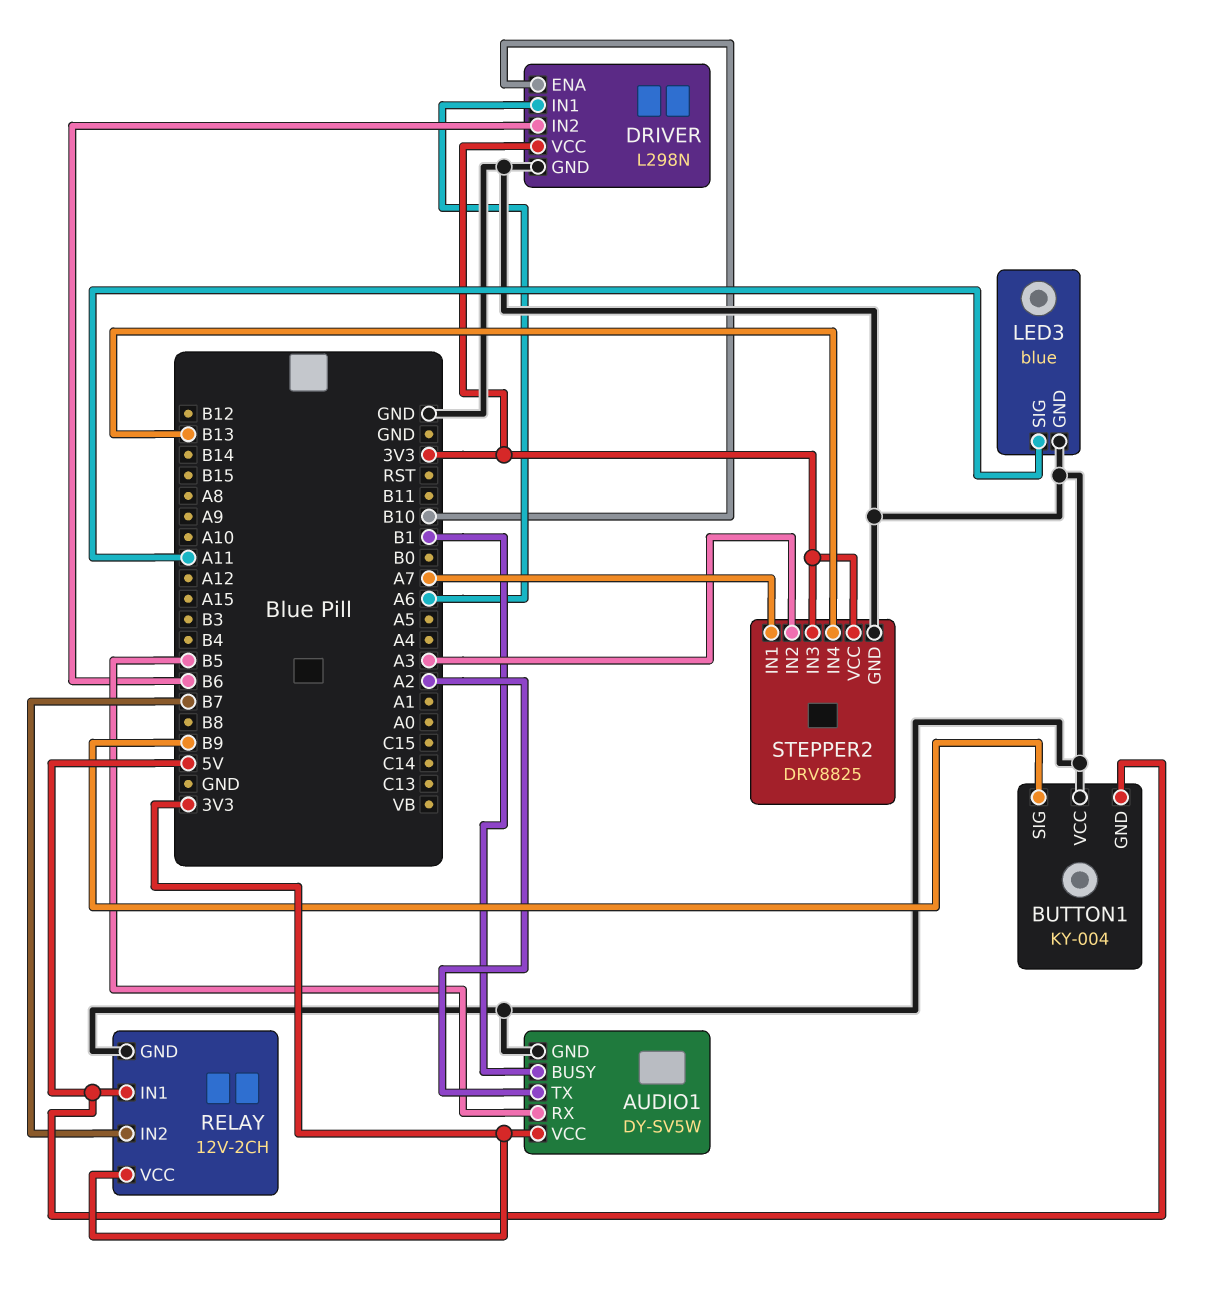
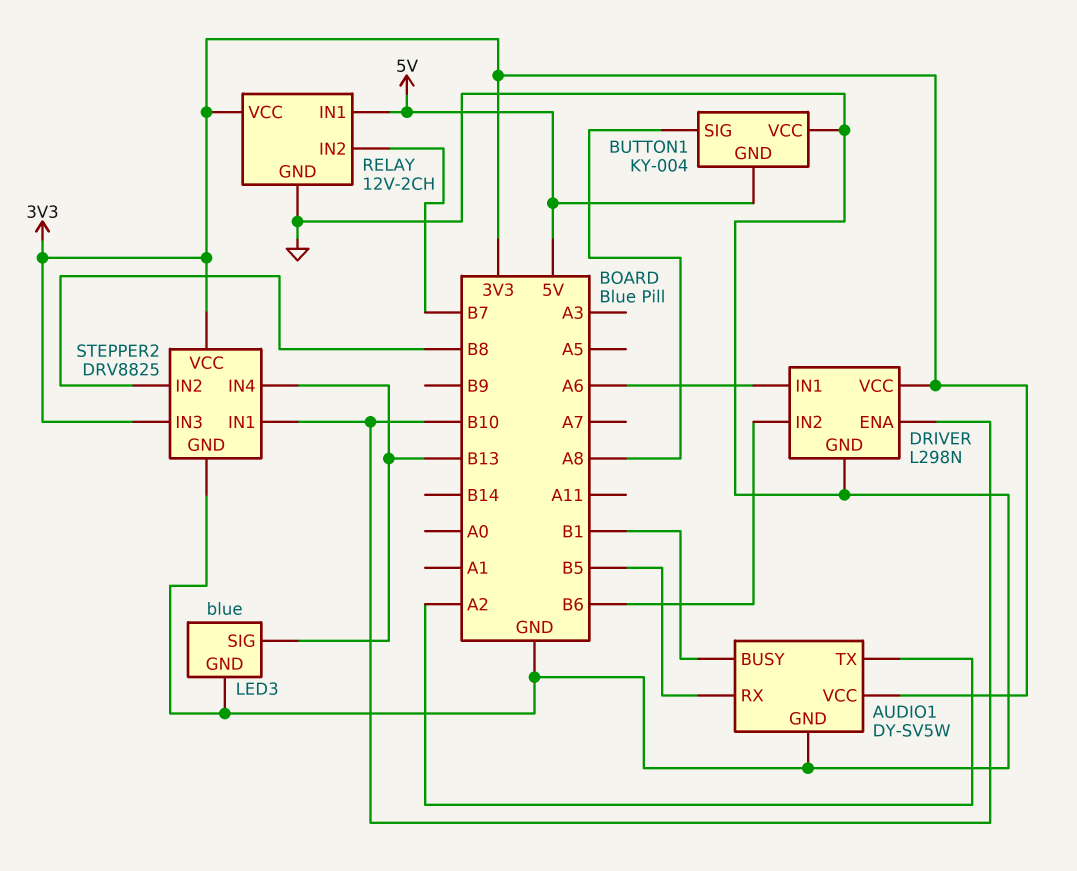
BUTTON1 pin SIG: B9 -> A8
LED3 pin SIG: A11 -> B13
STEPPER2 pin IN1: A7 -> B10
STEPPER2 pin IN2: A3 -> B8

